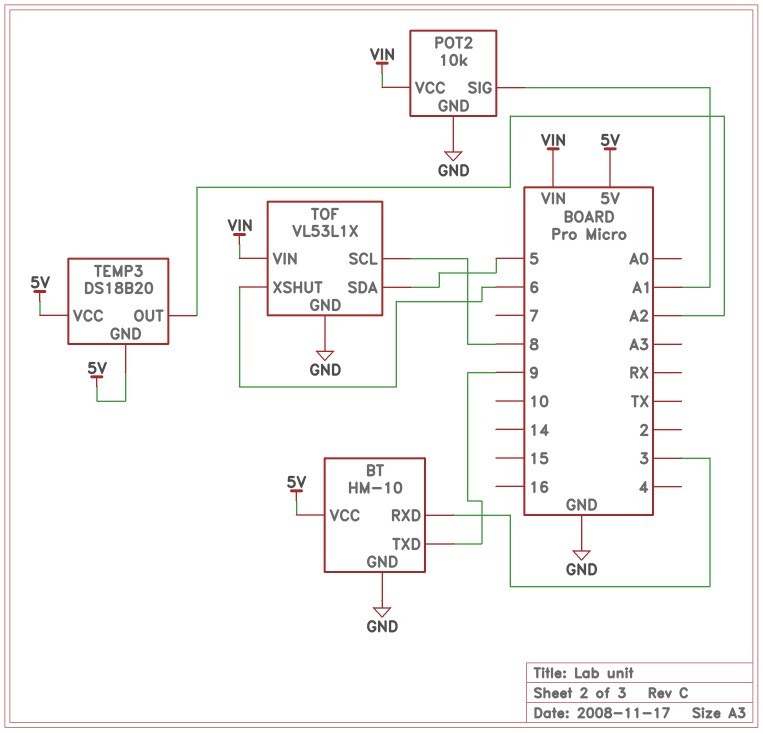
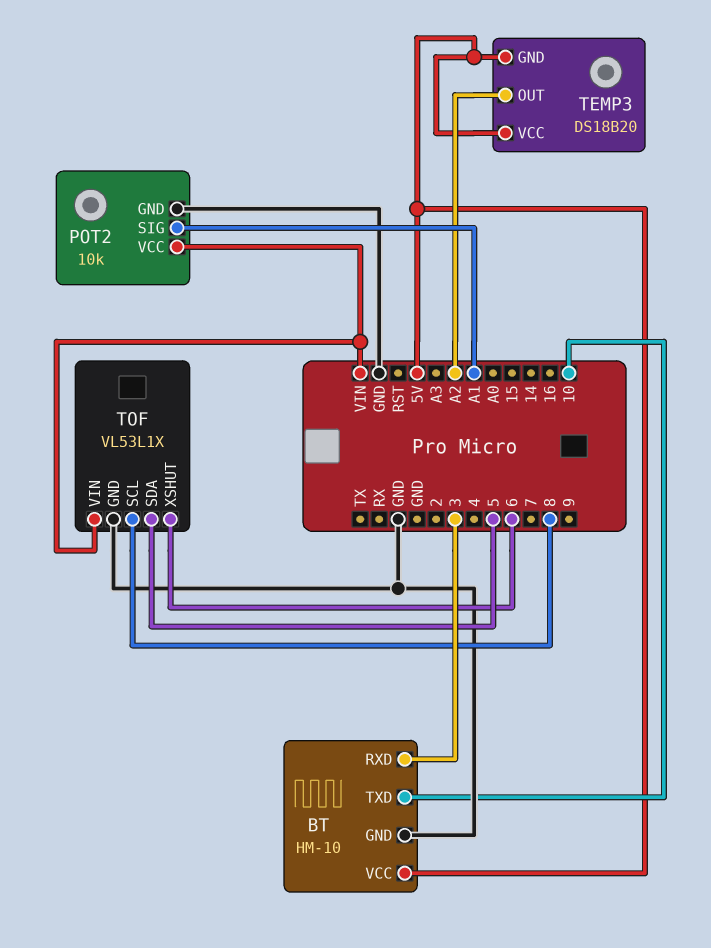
BT pin TXD: 9 -> 10

